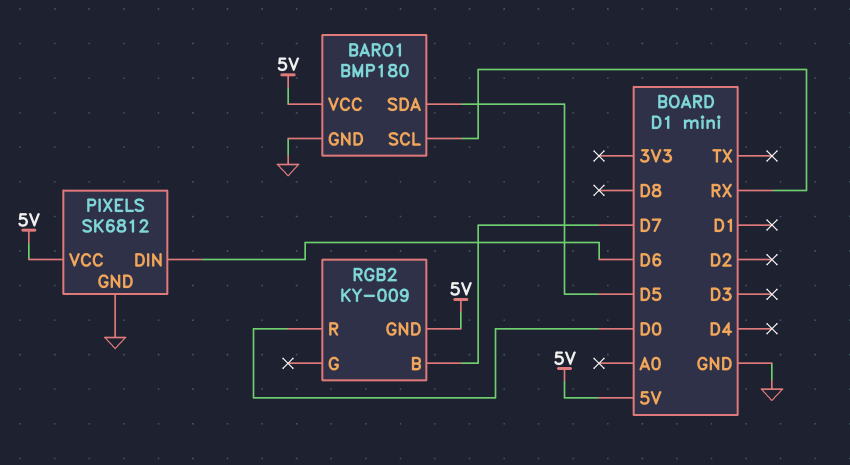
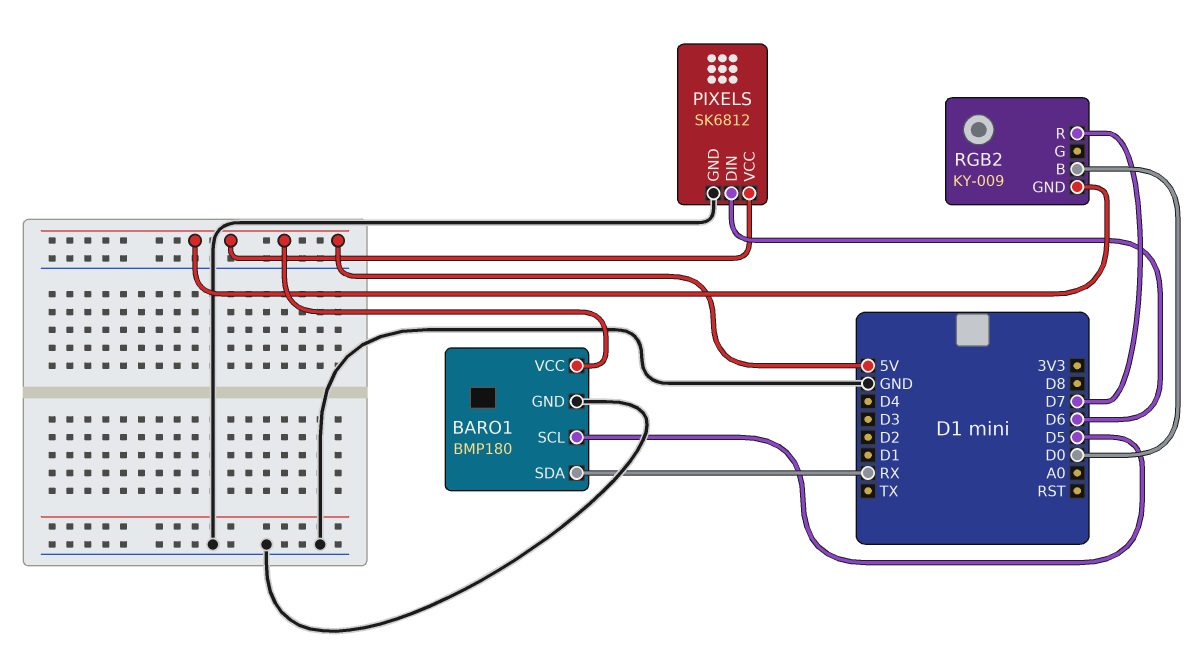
BARO1 pin SCL: RX -> D5
BARO1 pin SDA: D5 -> RX
RGB2 pin B: D7 -> D0
RGB2 pin R: D0 -> D7

